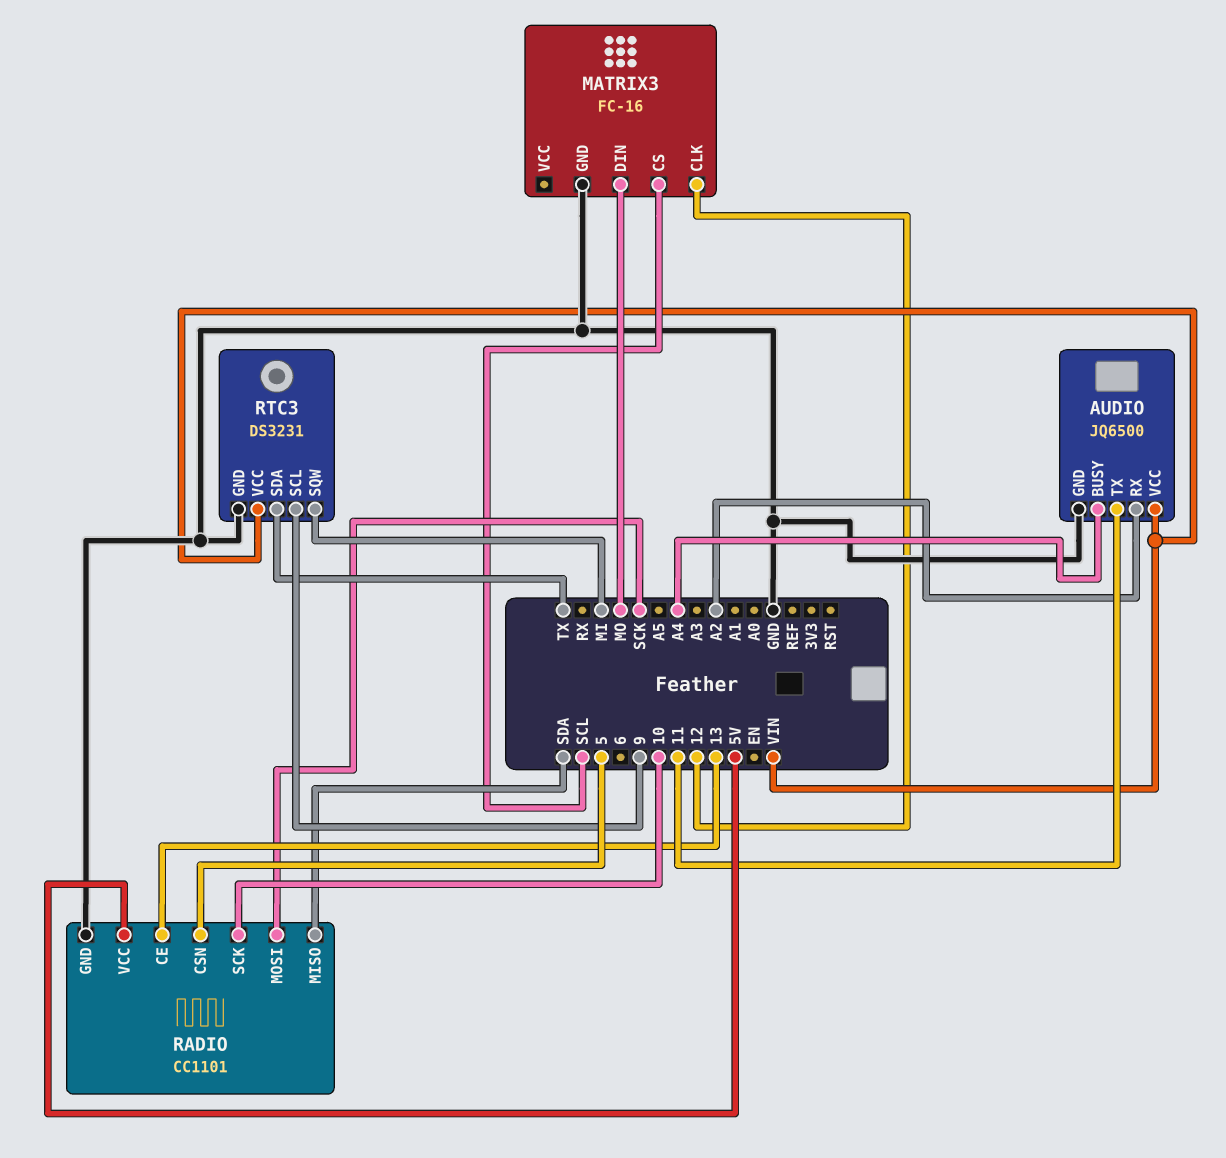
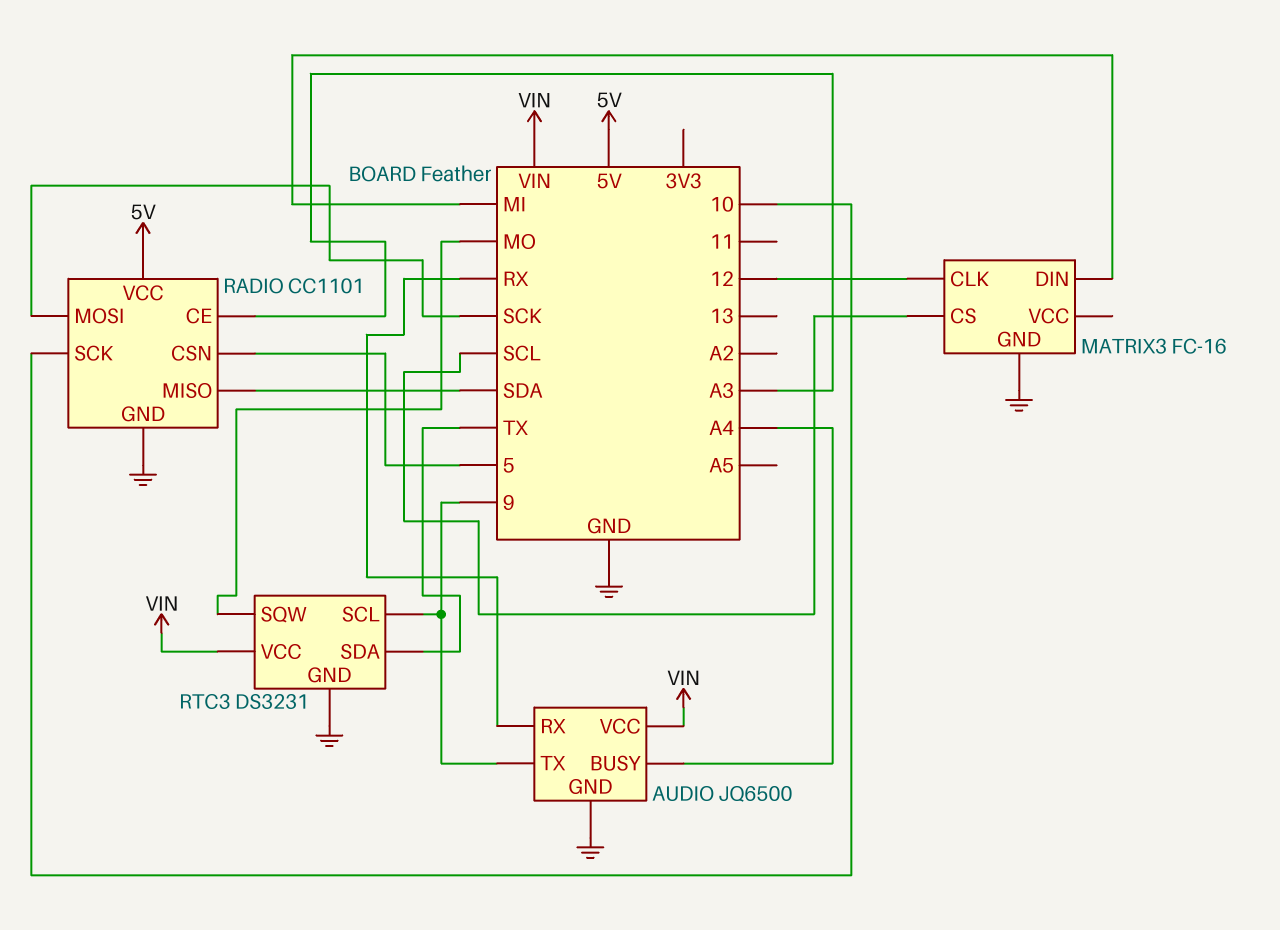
AUDIO pin RX: A2 -> RX
AUDIO pin TX: 11 -> 9
MATRIX3 pin DIN: MO -> MI
RADIO pin CE: 13 -> A3
RTC3 pin SQW: MI -> MO

